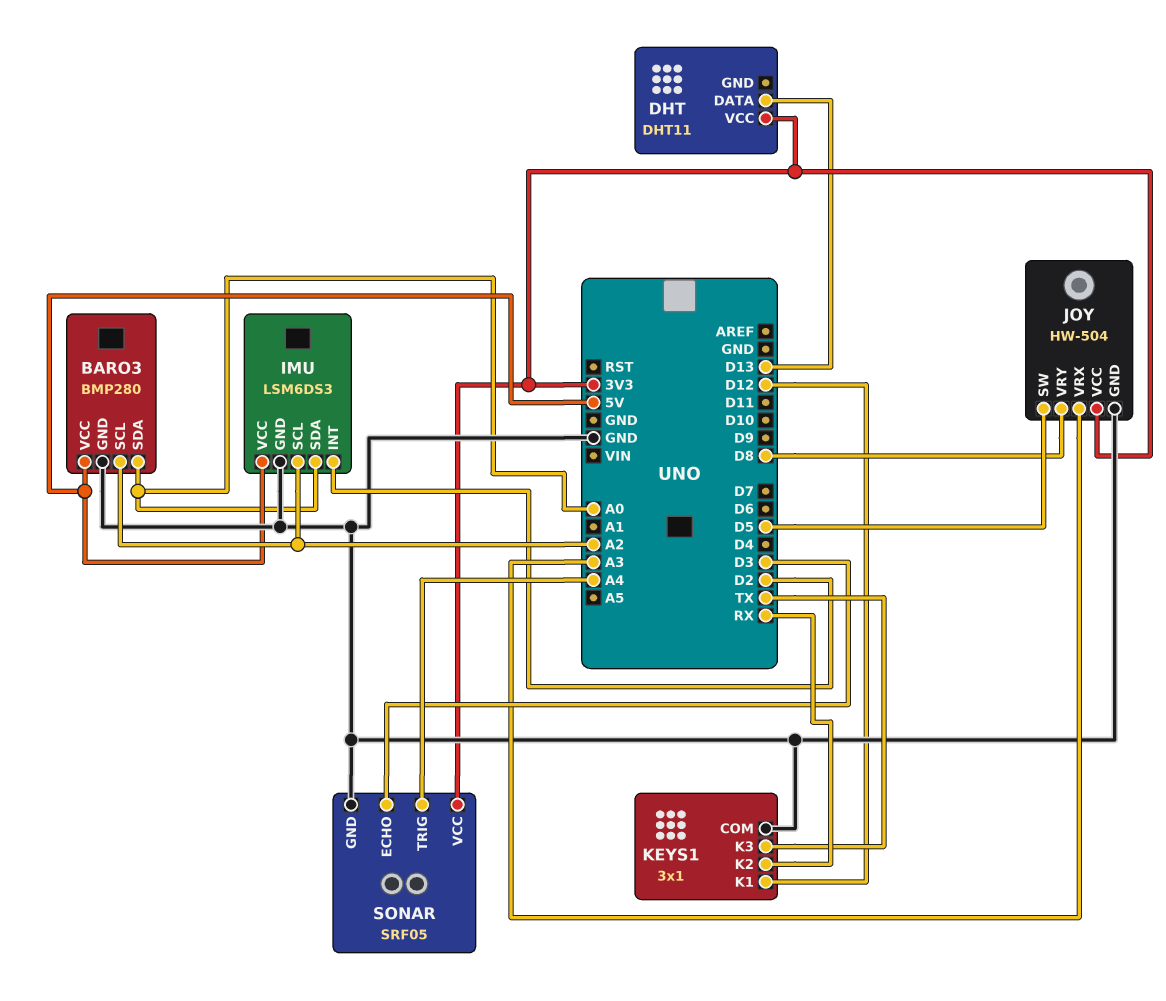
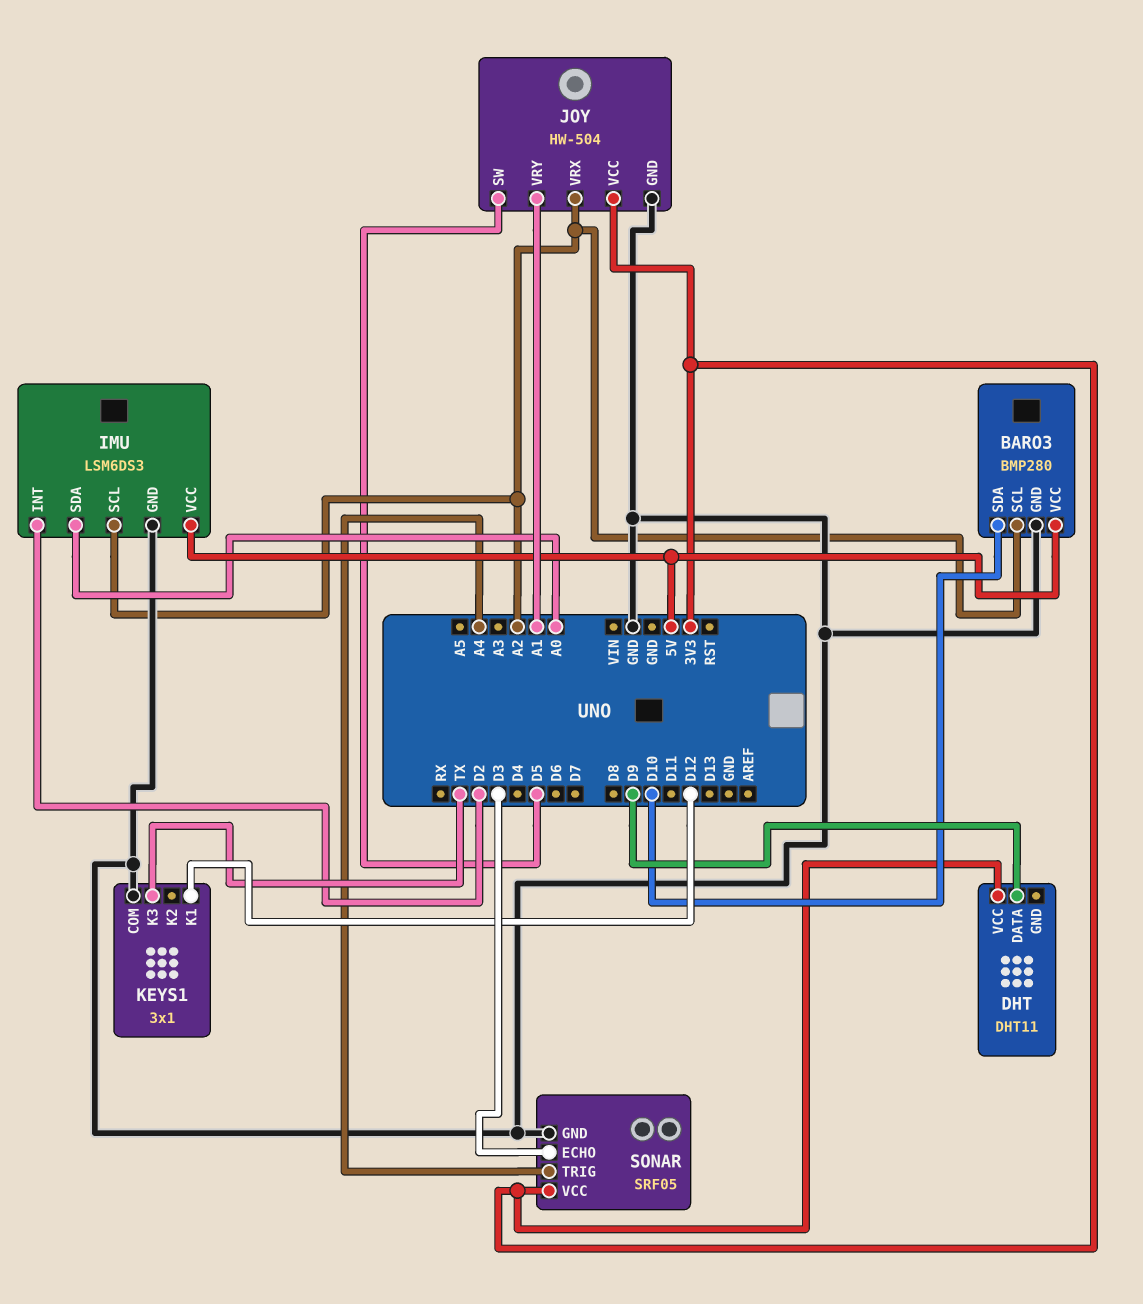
BARO3 pin SDA: A0 -> D10
DHT pin DATA: D13 -> D9
JOY pin VRX: A3 -> A2
JOY pin VRY: D8 -> A1
KEYS1 pin K2: RX -> none

